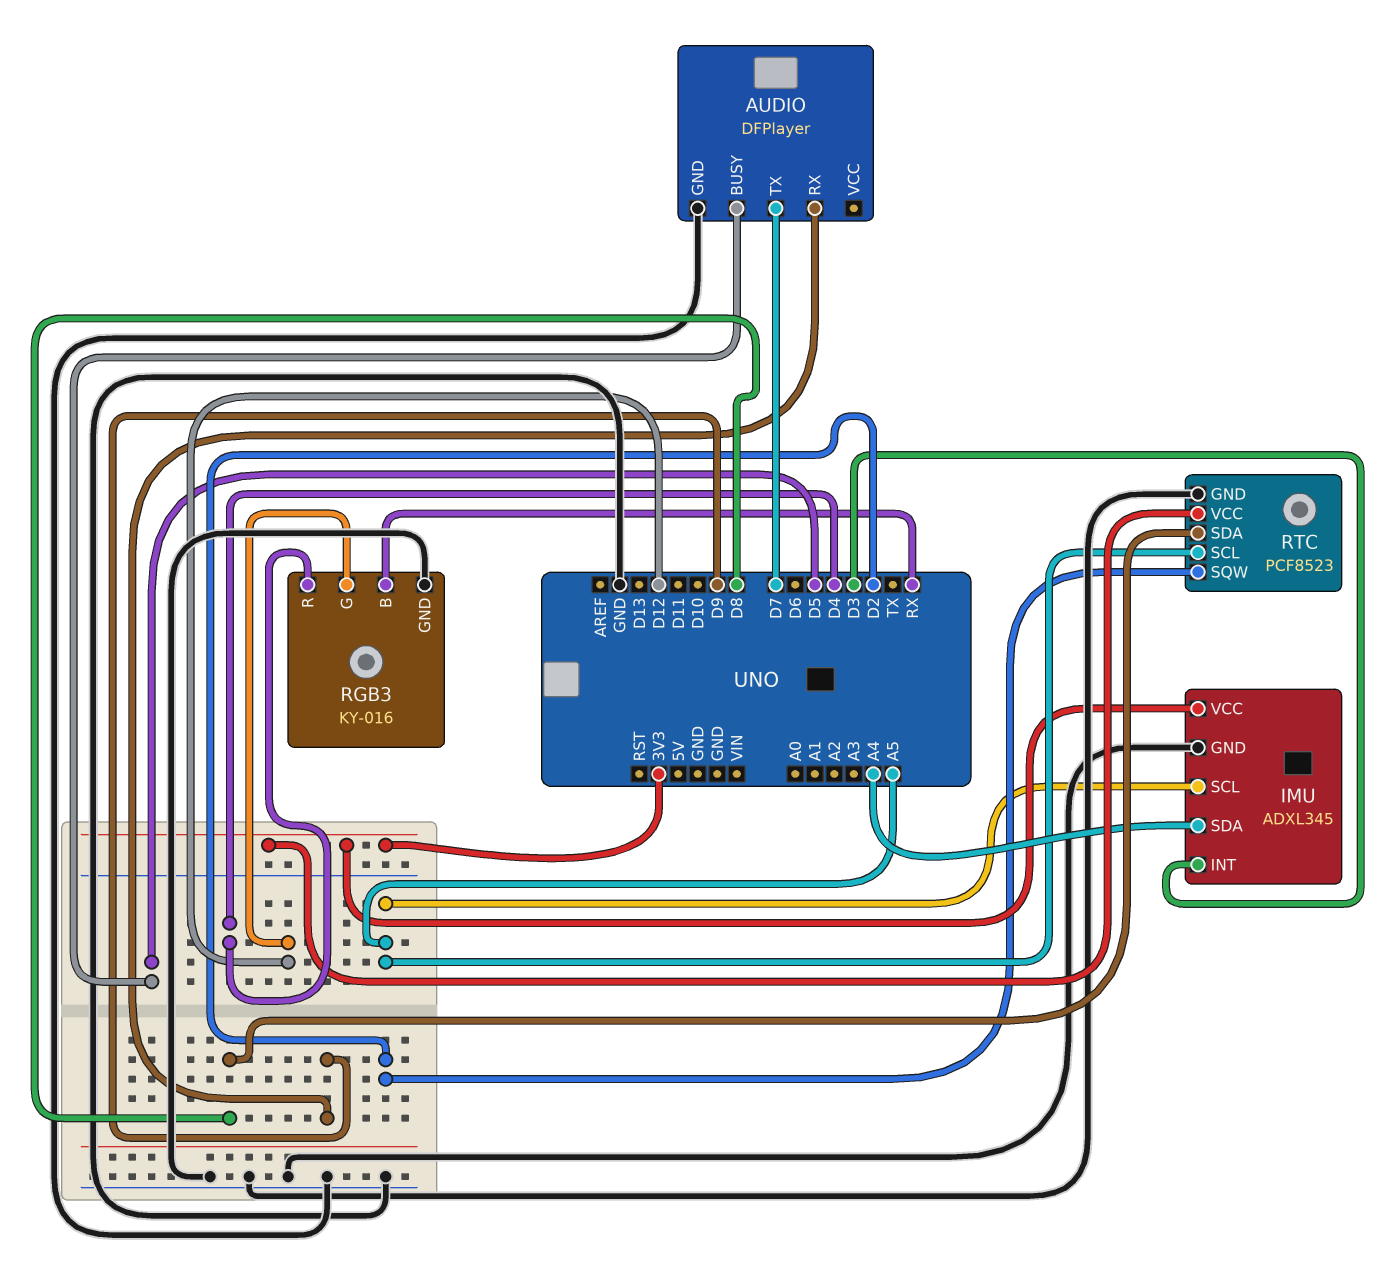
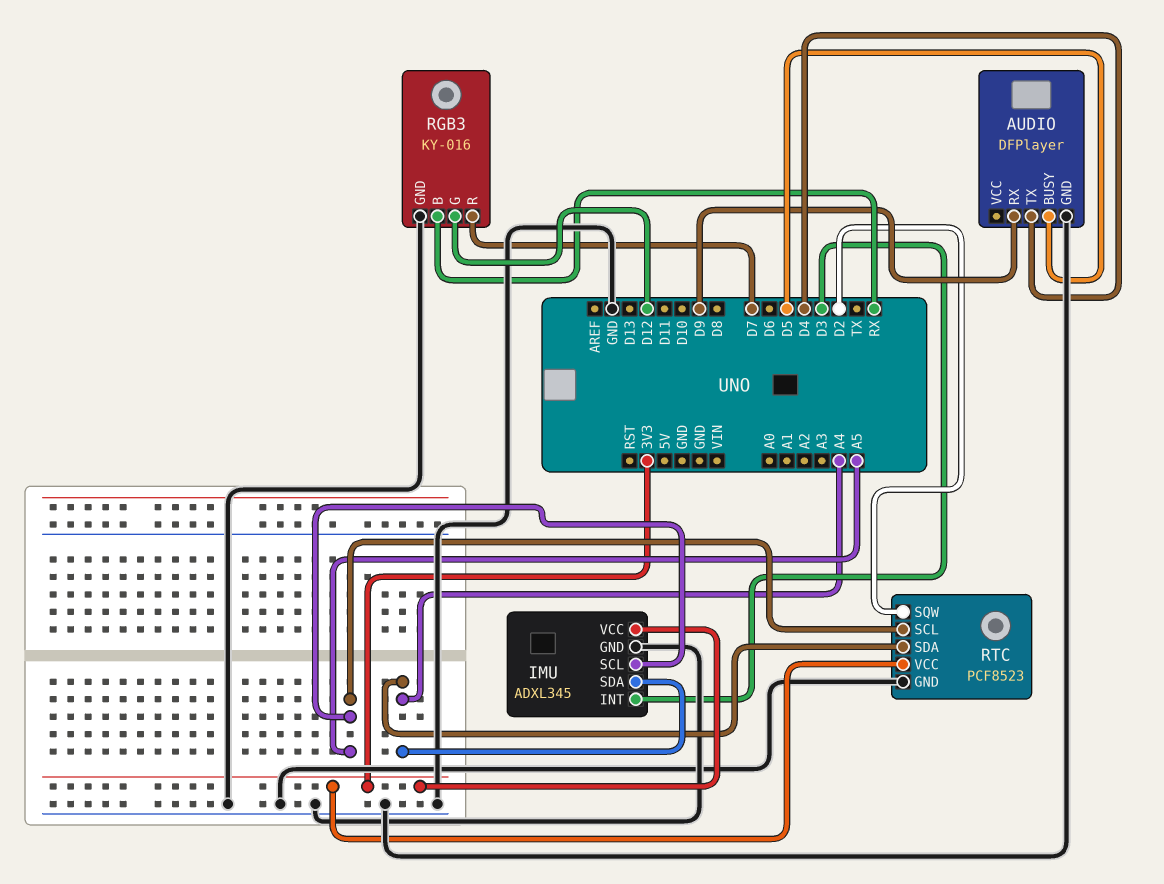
AUDIO pin TX: D7 -> D4
RGB3 pin R: D4 -> D7
RTC pin SDA: D8 -> A4

